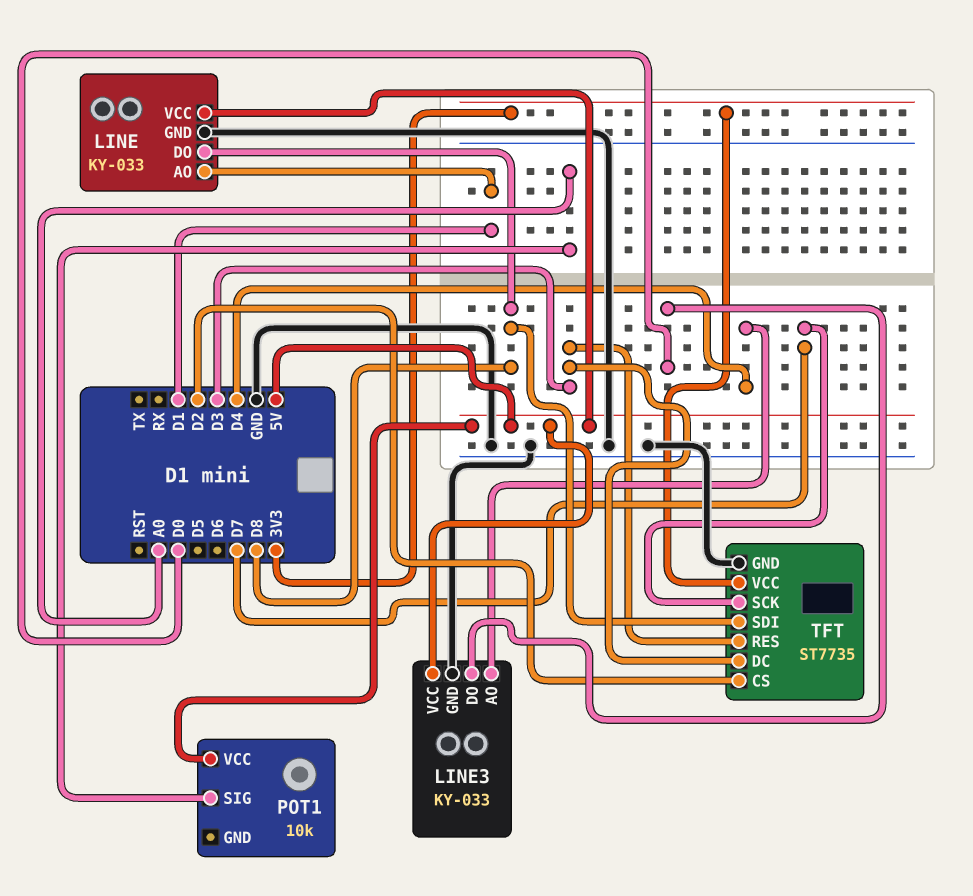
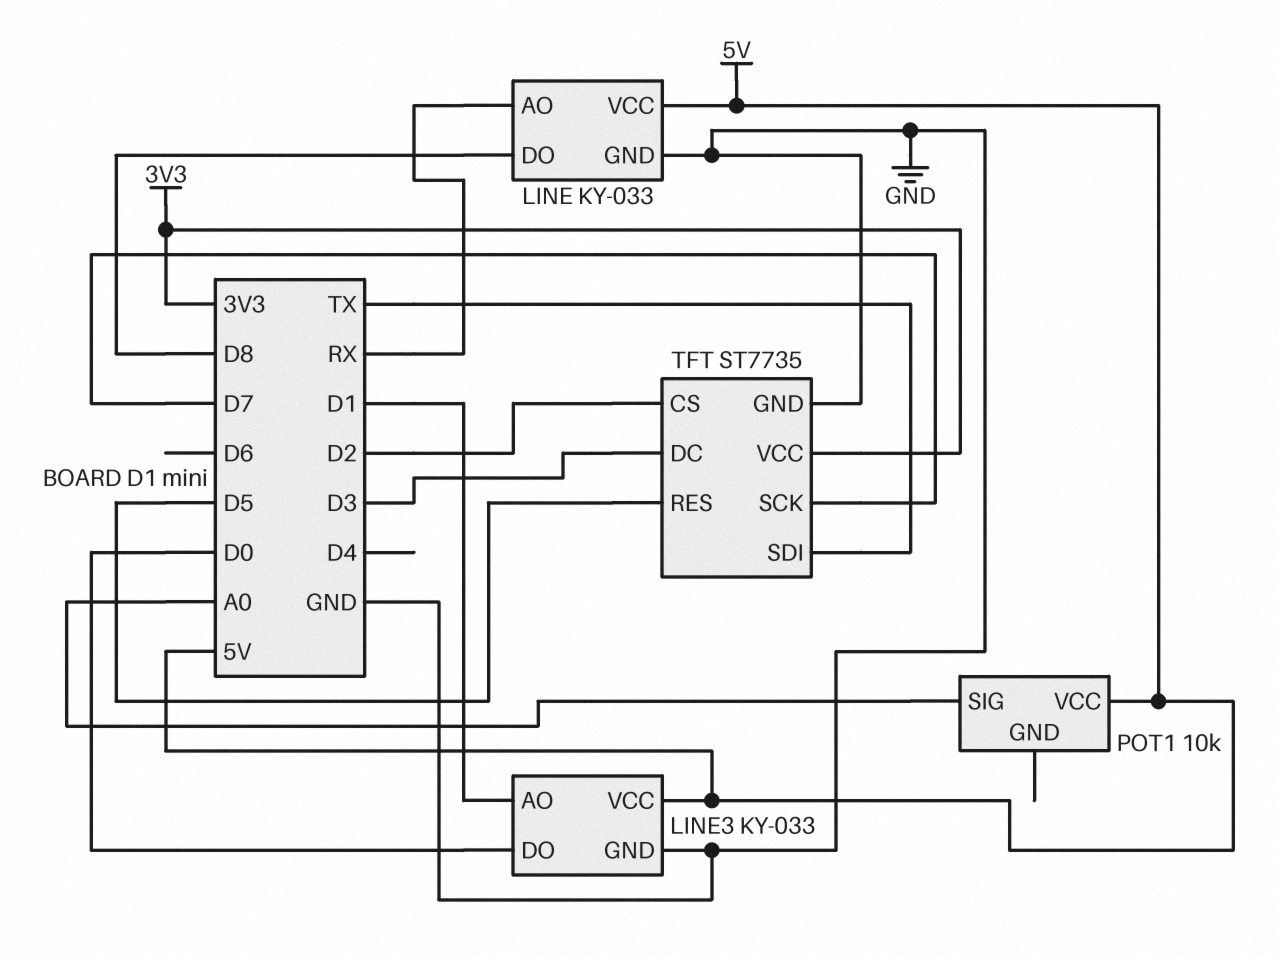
LINE pin AO: D1 -> RX
LINE3 pin AO: D4 -> D1
TFT pin RES: D3 -> D5
TFT pin SDI: D8 -> TX

